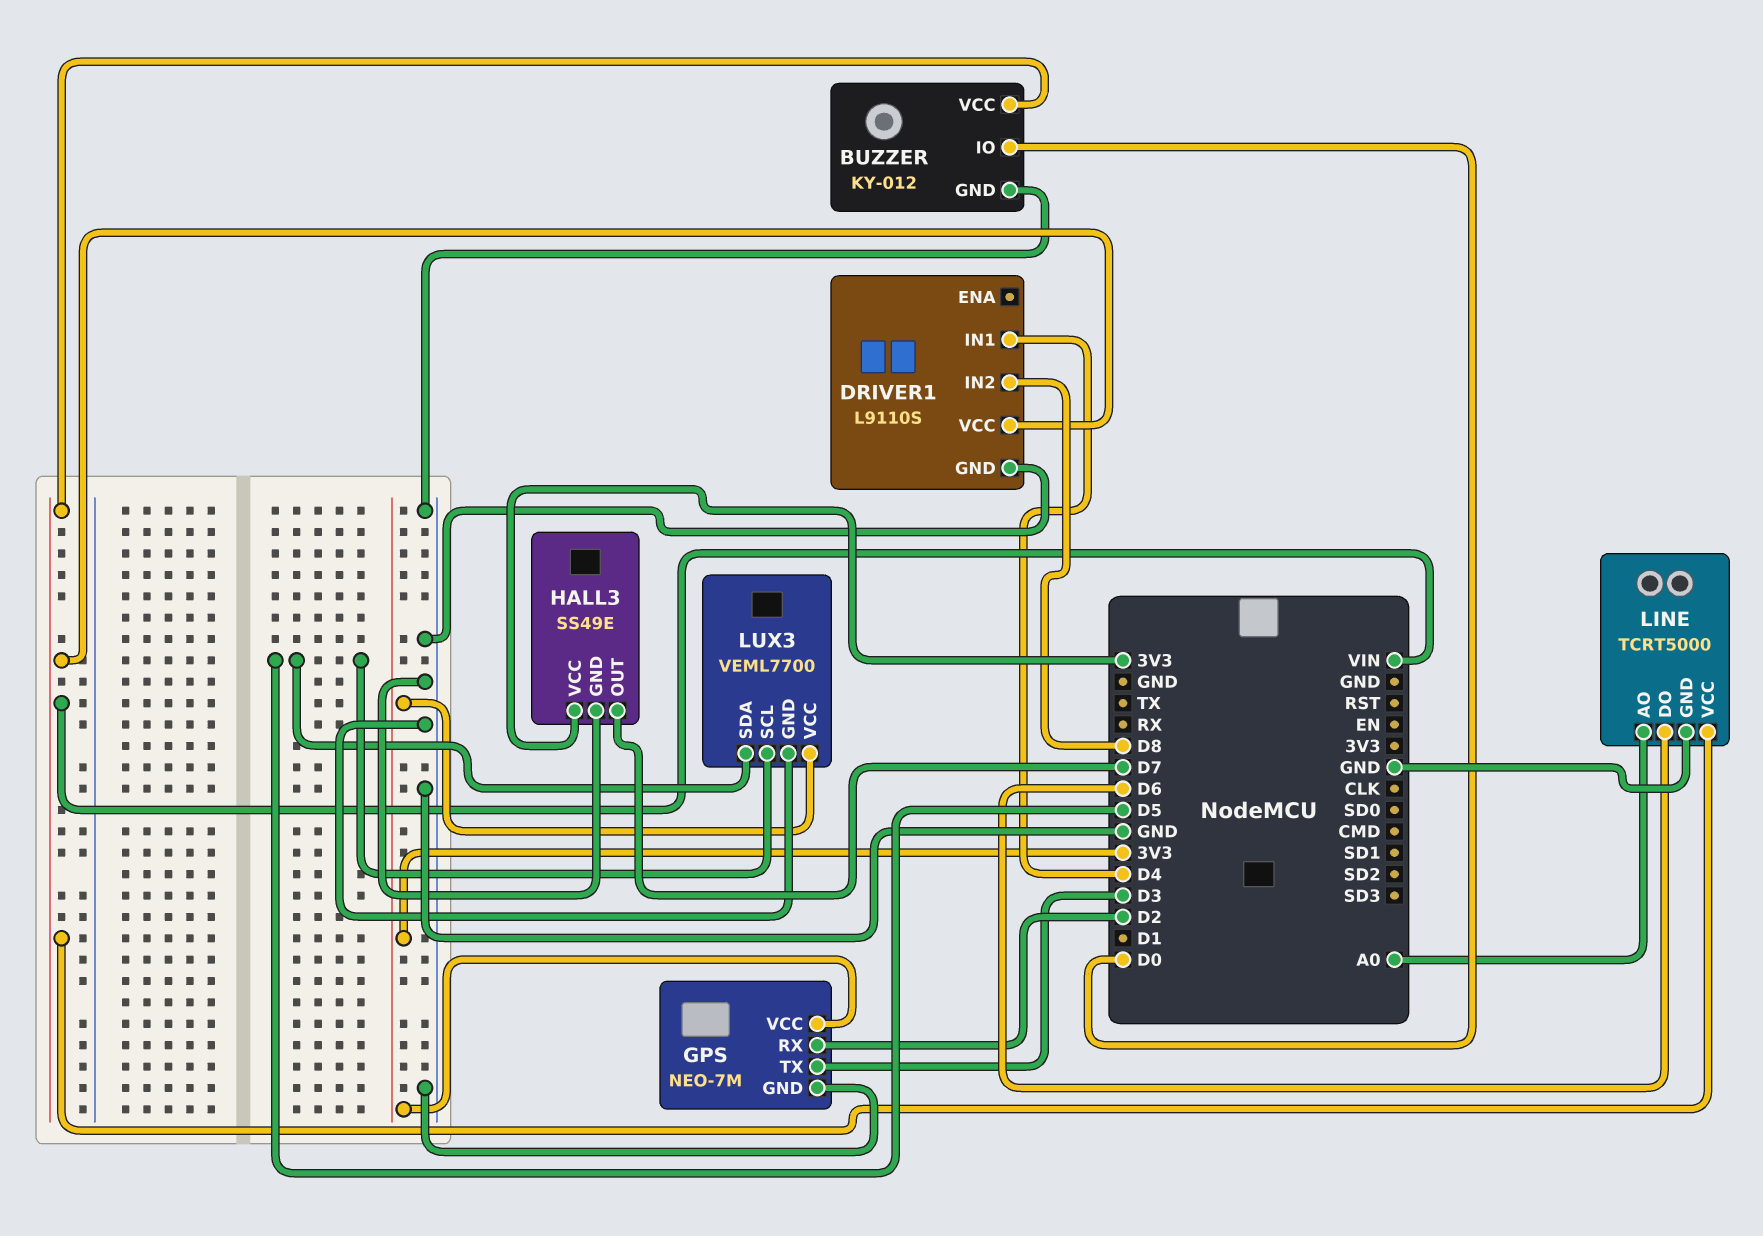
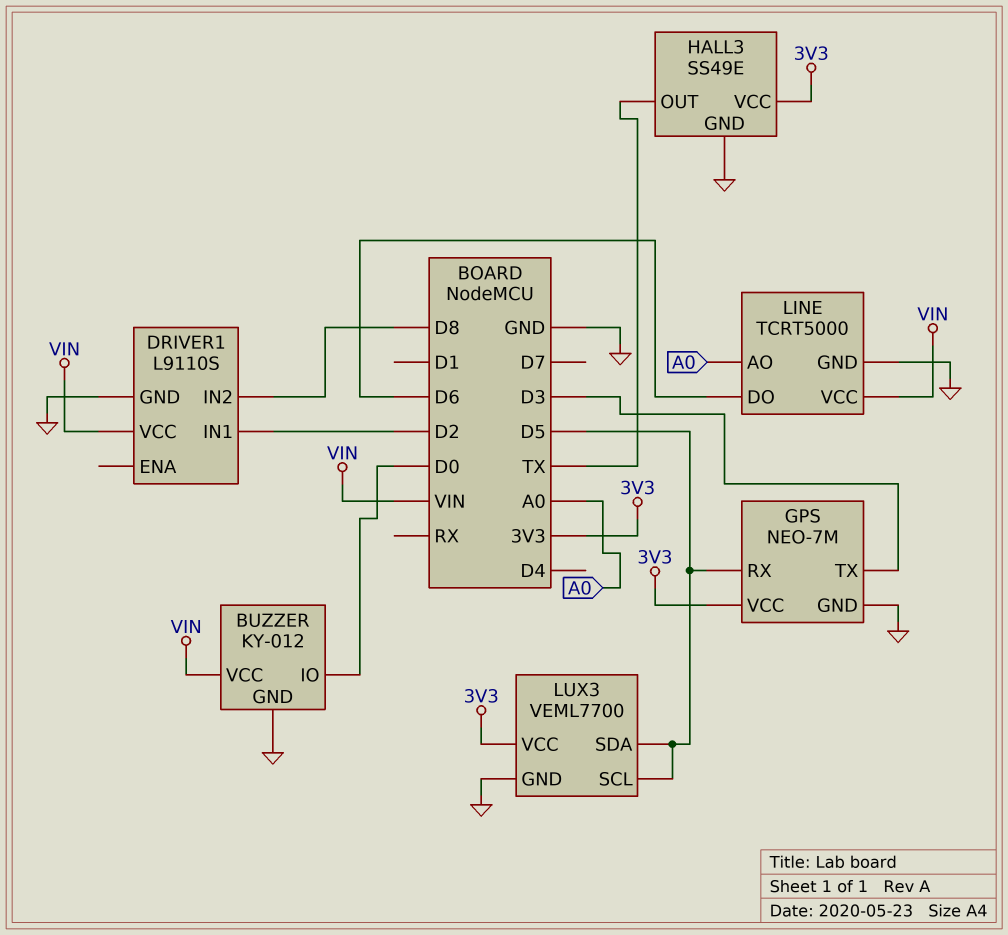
DRIVER1 pin IN1: D4 -> D2
GPS pin RX: D2 -> D5
HALL3 pin OUT: D7 -> TX

